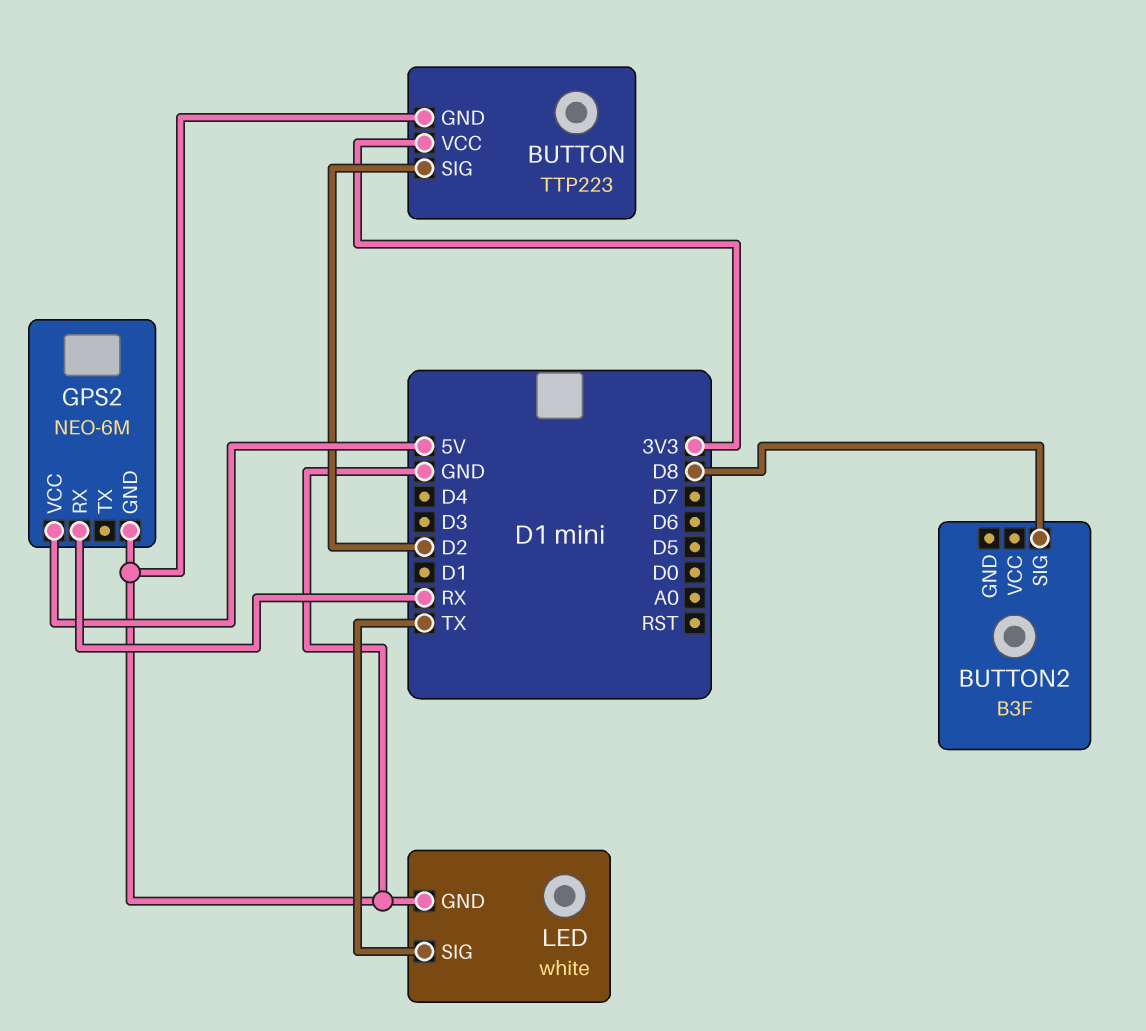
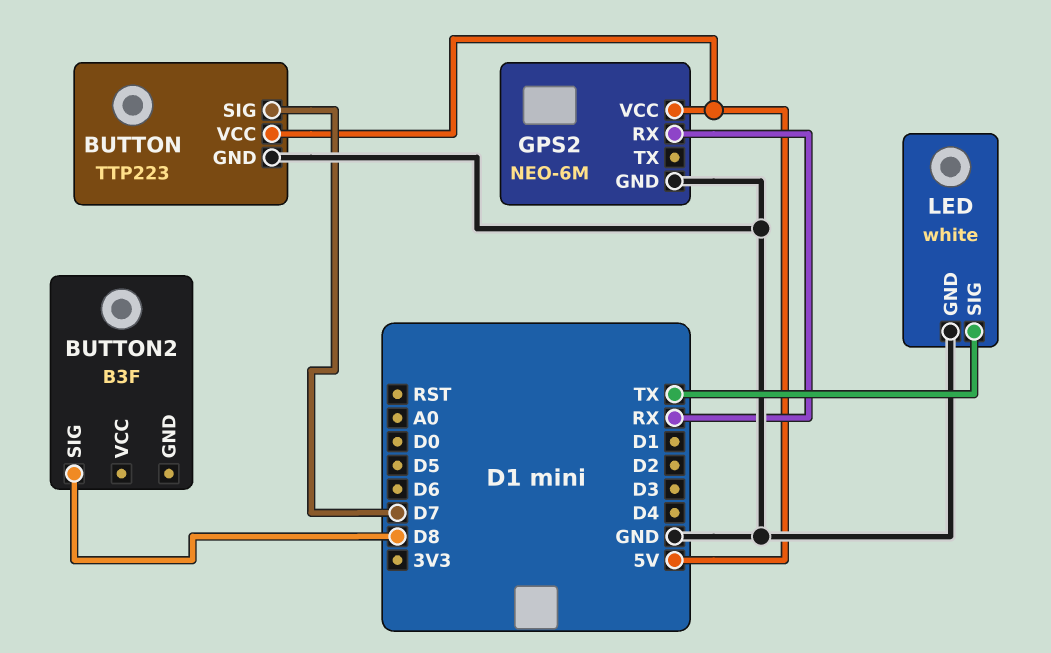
BUTTON pin SIG: D2 -> D7
BUTTON pin VCC: 3V3 -> 5V

